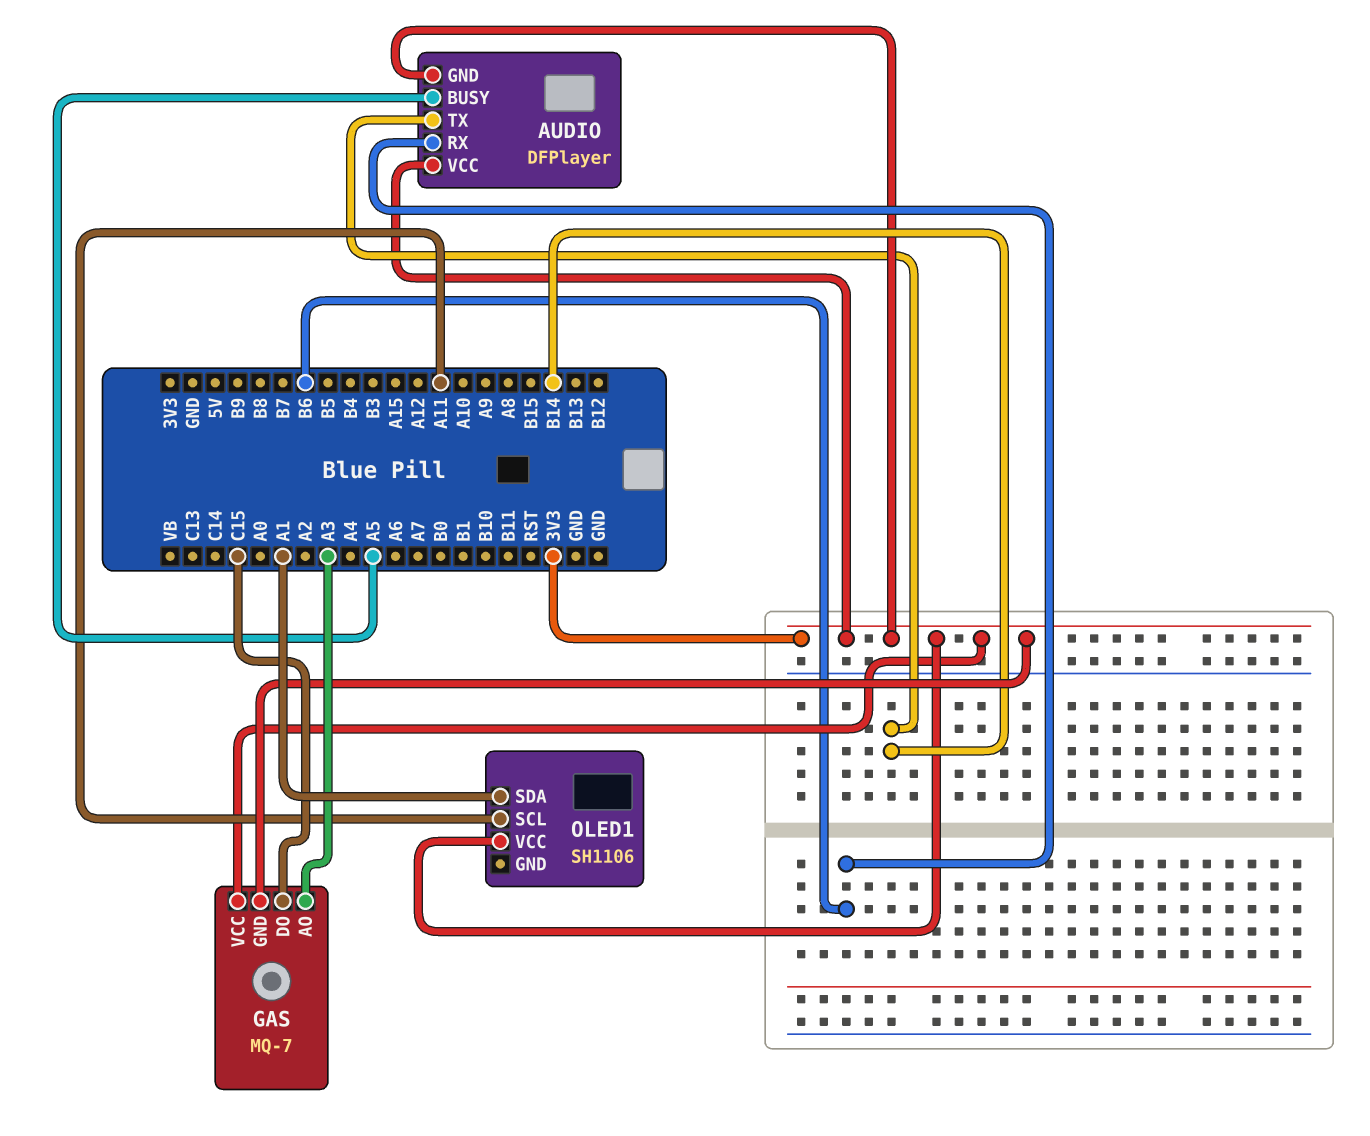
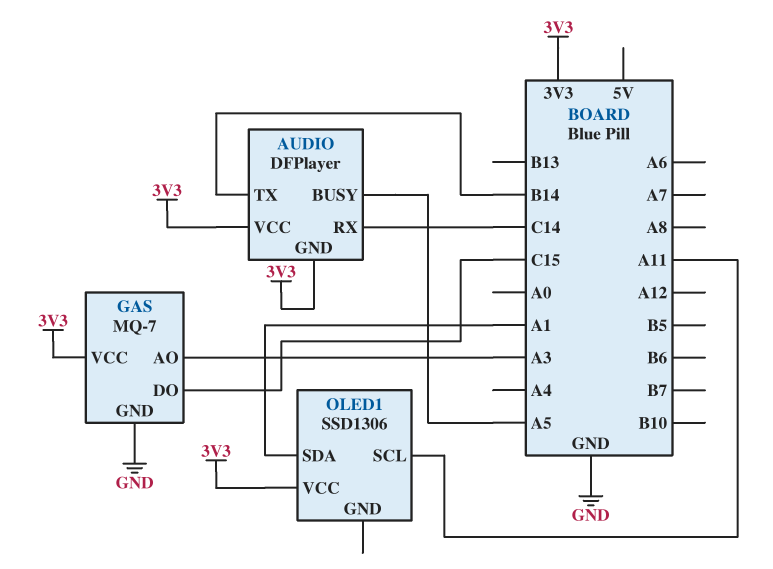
AUDIO pin RX: B6 -> C14
GAS pin GND: 3V3 -> GND
OLED1: SH1106 -> SSD1306

